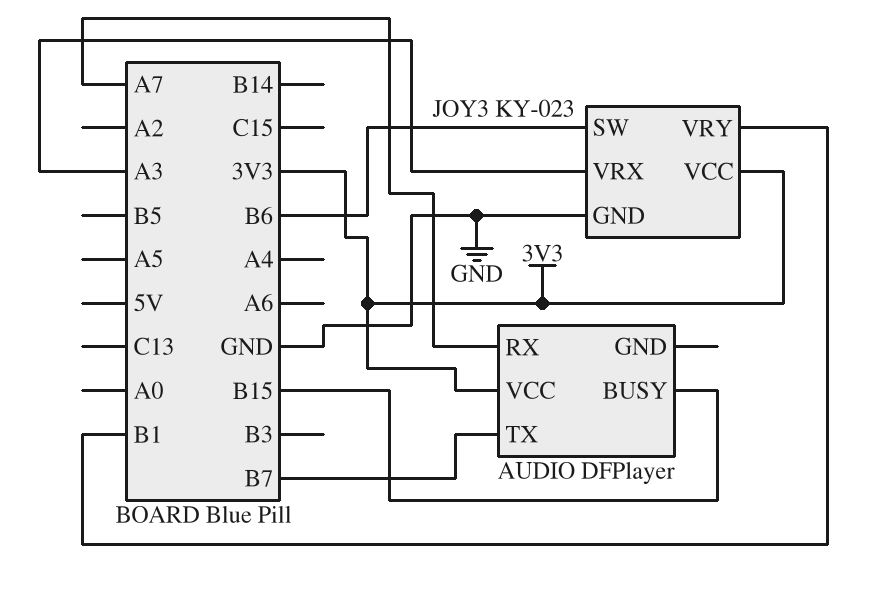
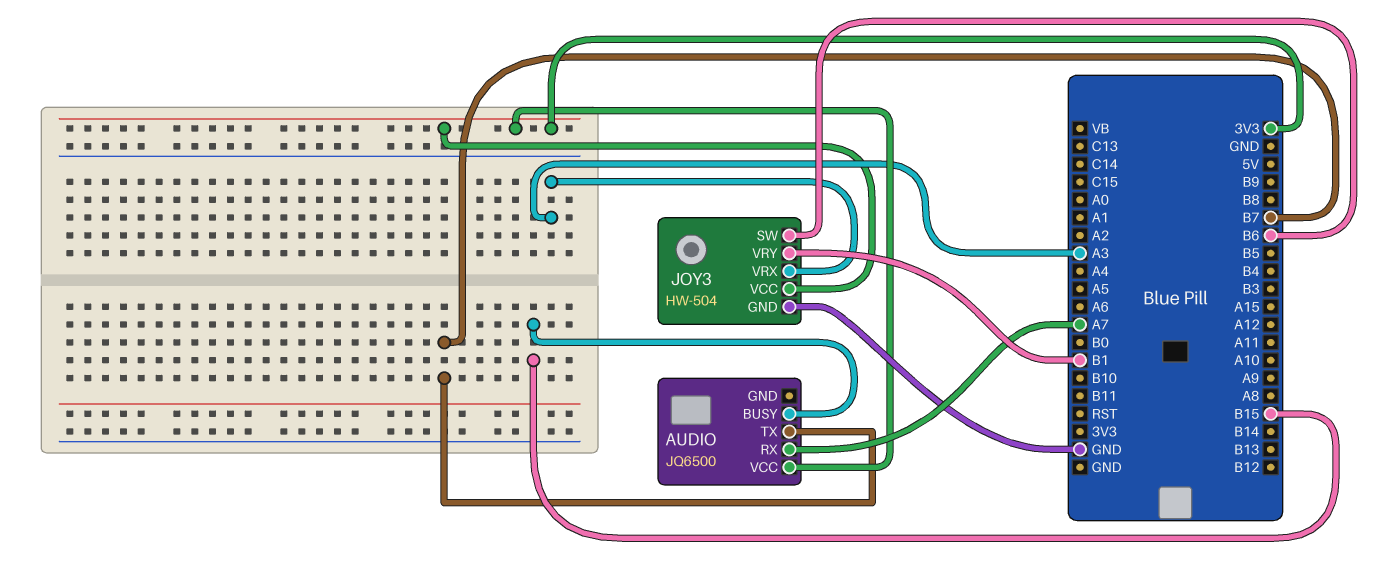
AUDIO: DFPlayer -> JQ6500
JOY3: KY-023 -> HW-504

